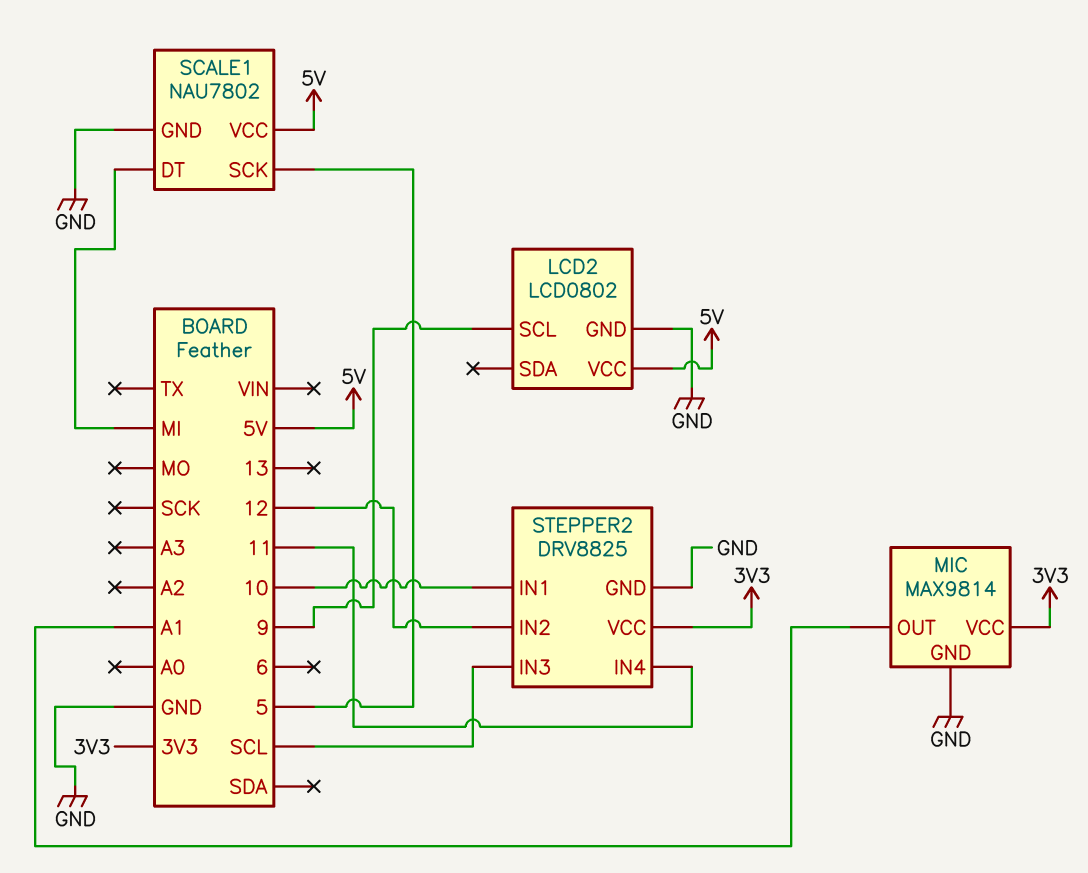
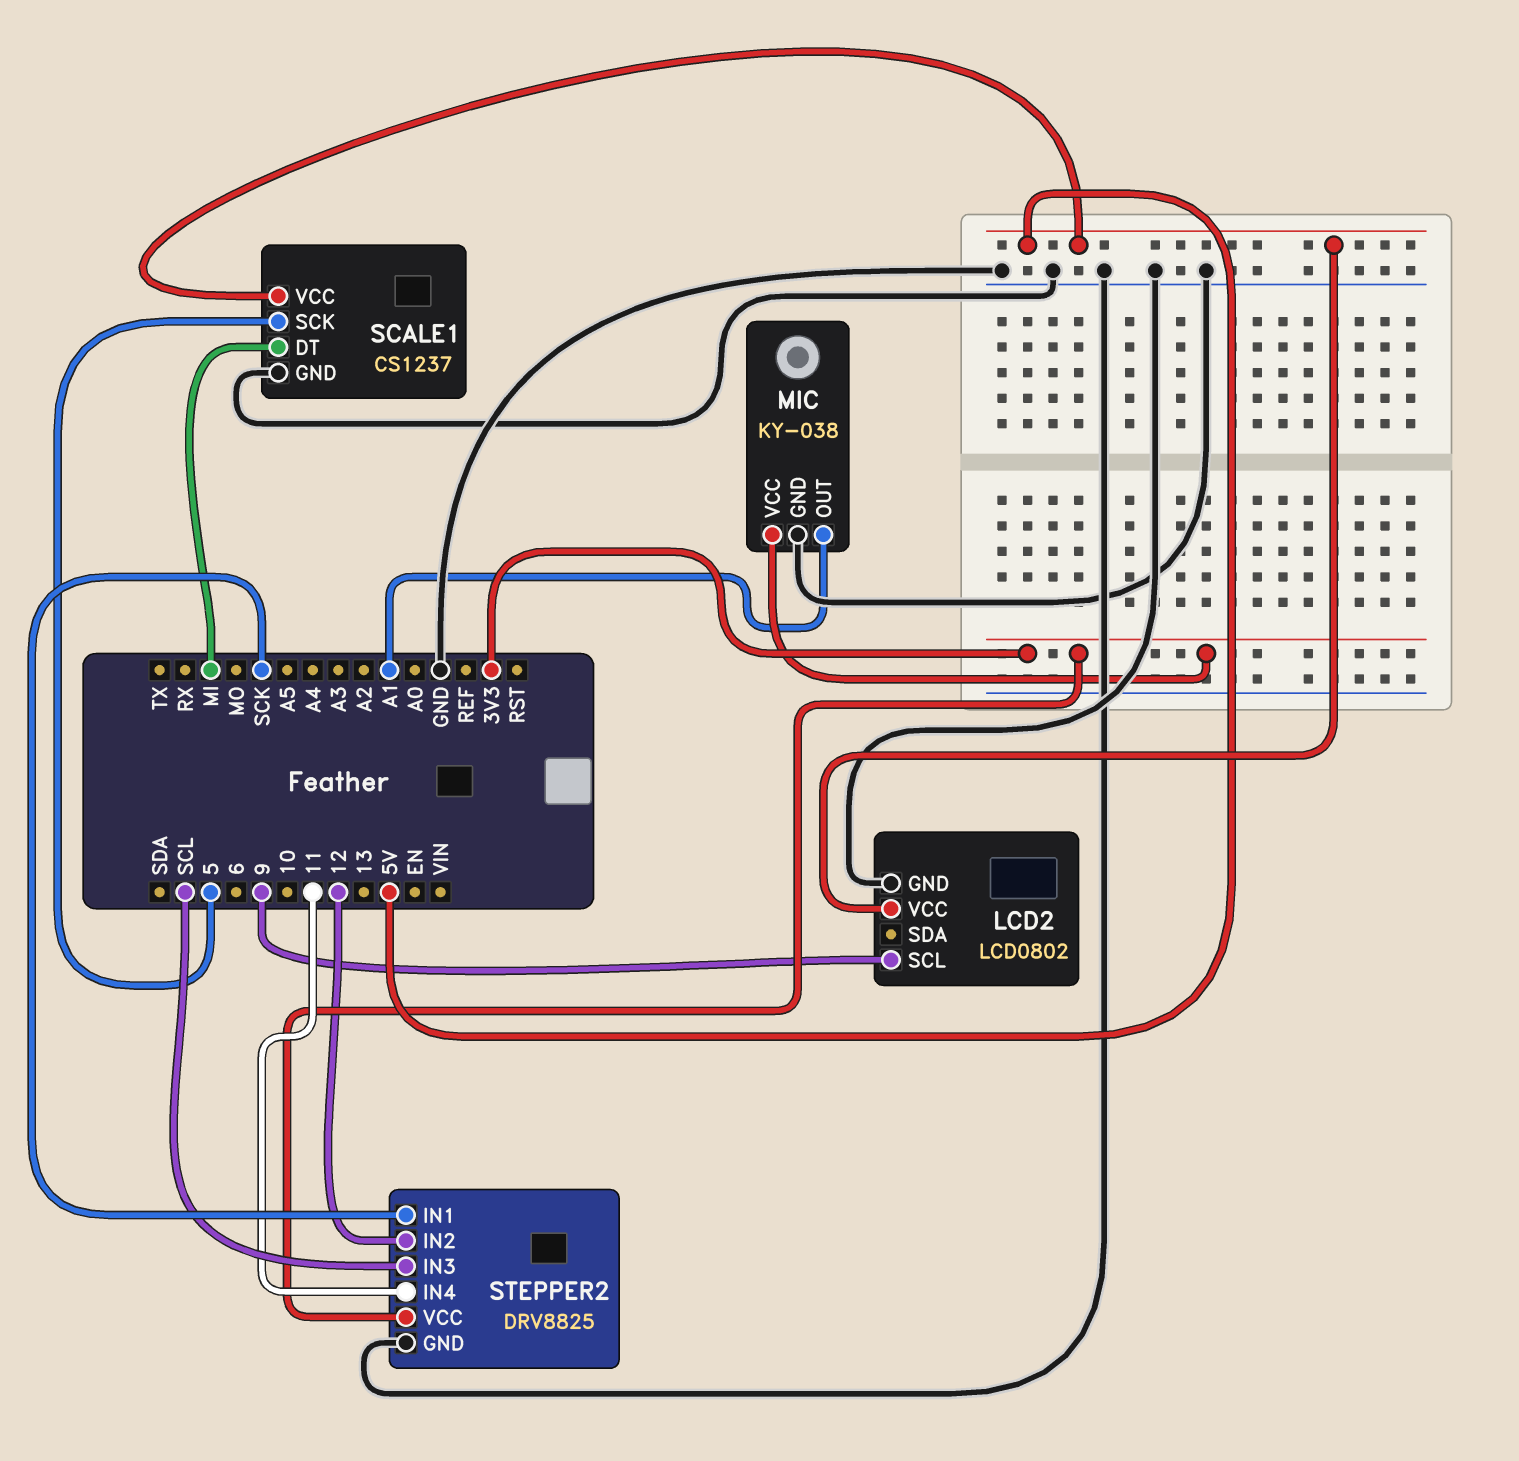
MIC: MAX9814 -> KY-038
SCALE1: NAU7802 -> CS1237
STEPPER2 pin IN1: 10 -> SCK

